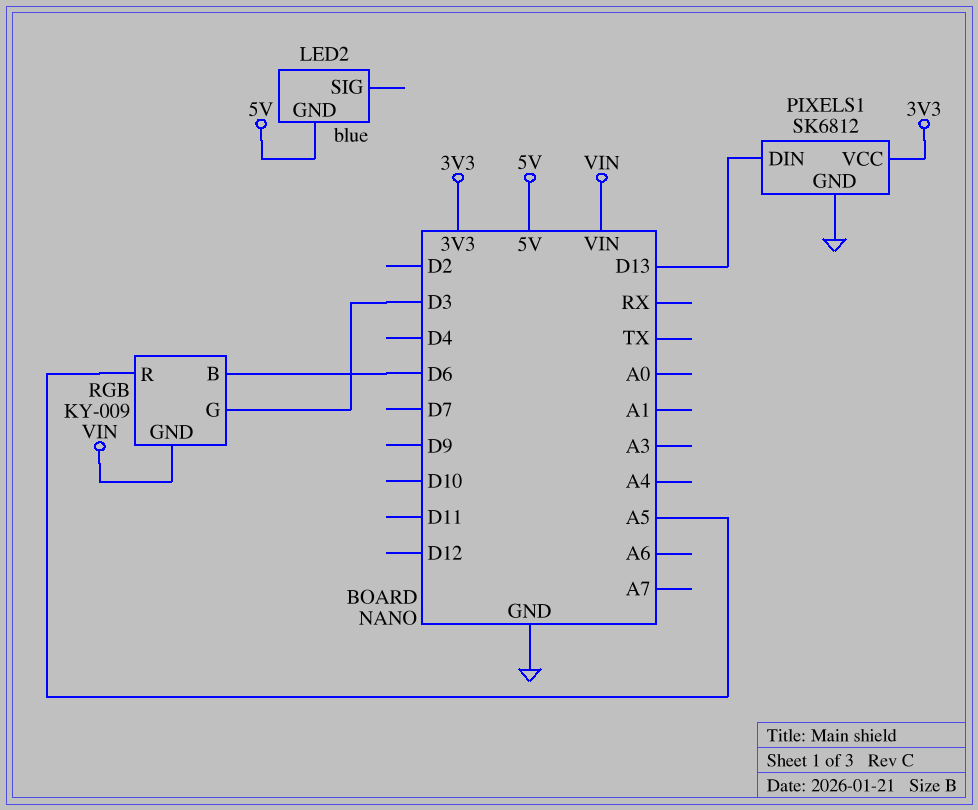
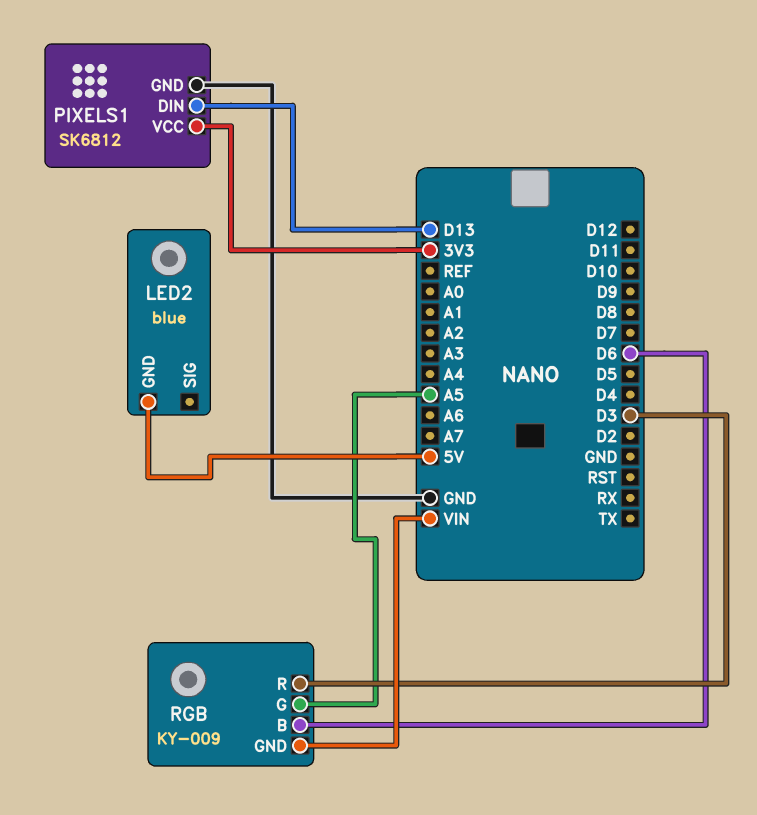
RGB pin G: D3 -> A5
RGB pin R: A5 -> D3

